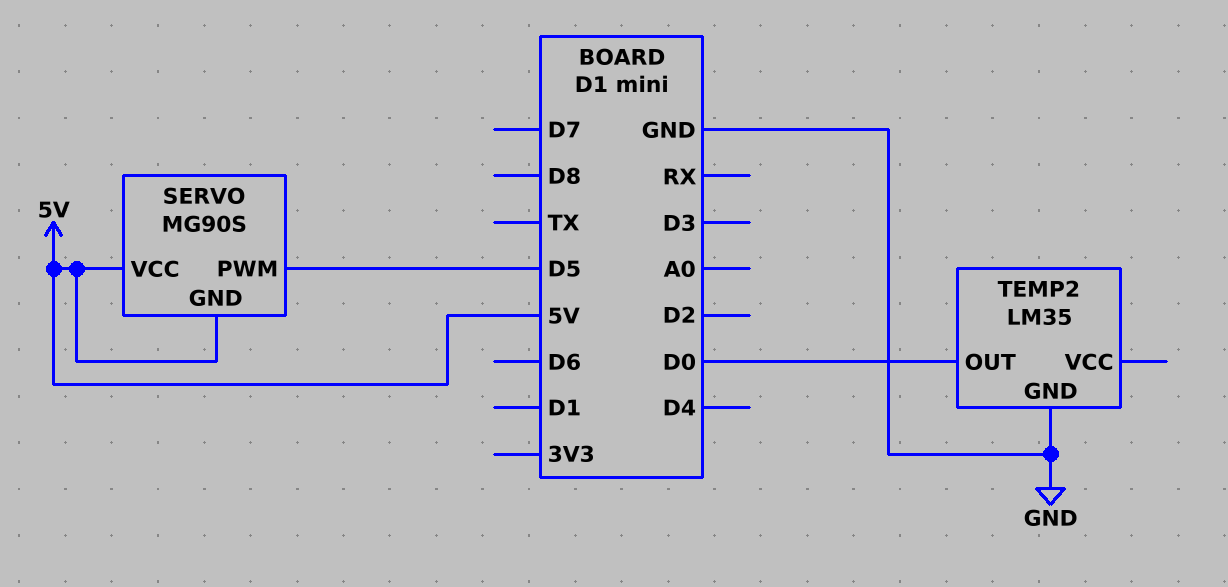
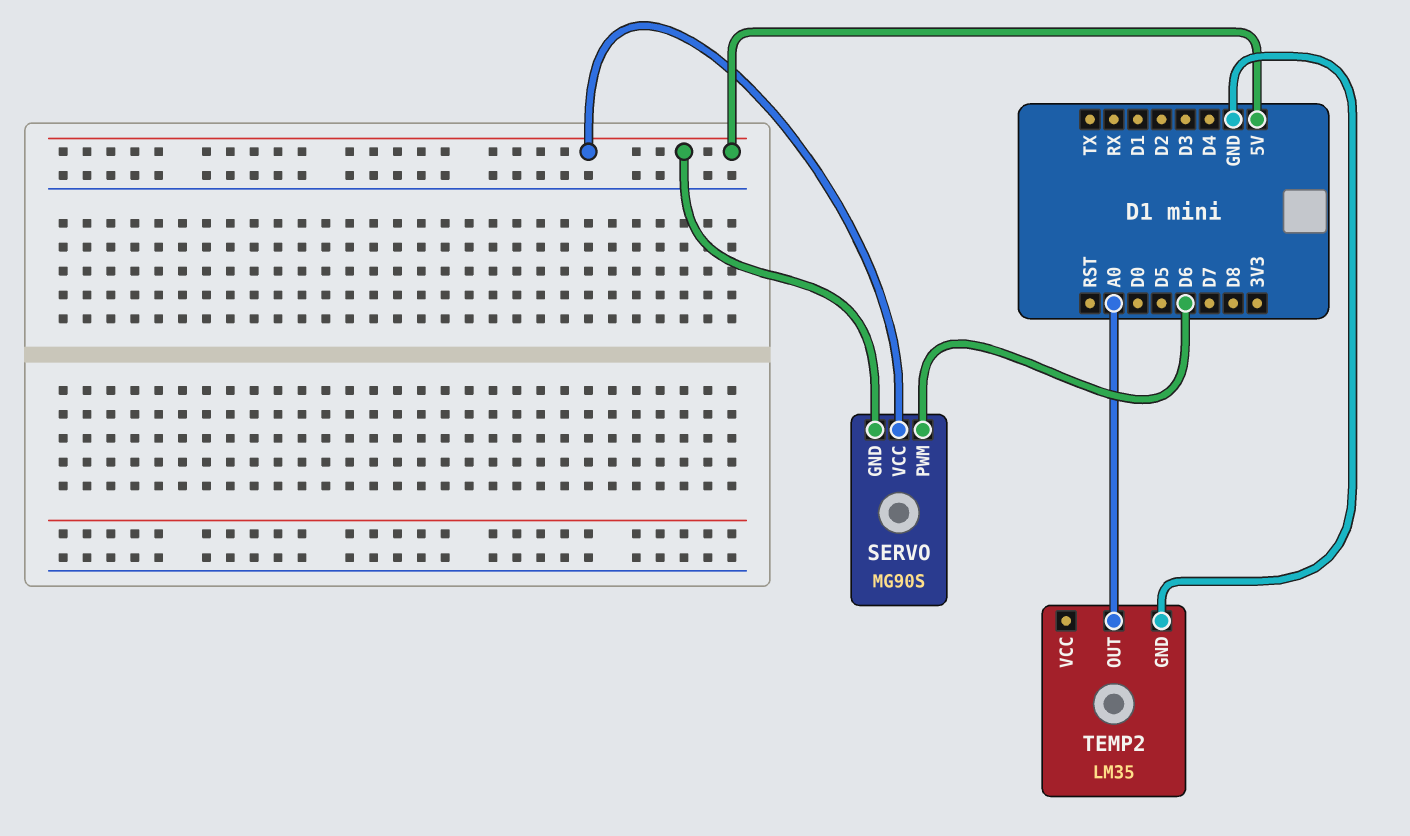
SERVO pin PWM: D5 -> D6
TEMP2 pin OUT: D0 -> A0

